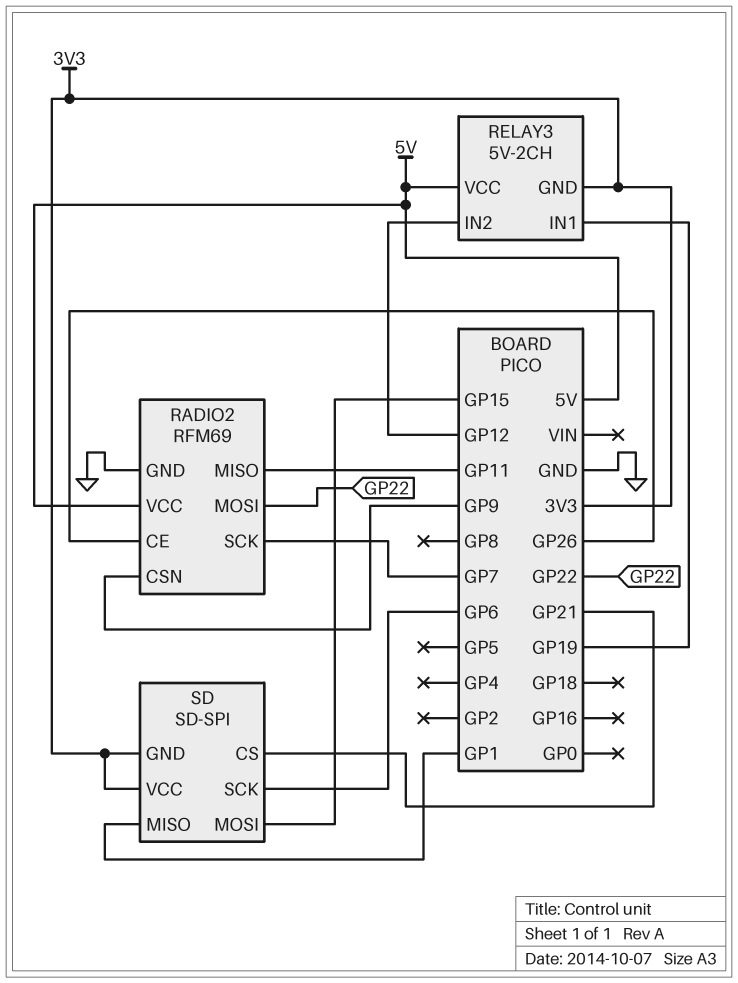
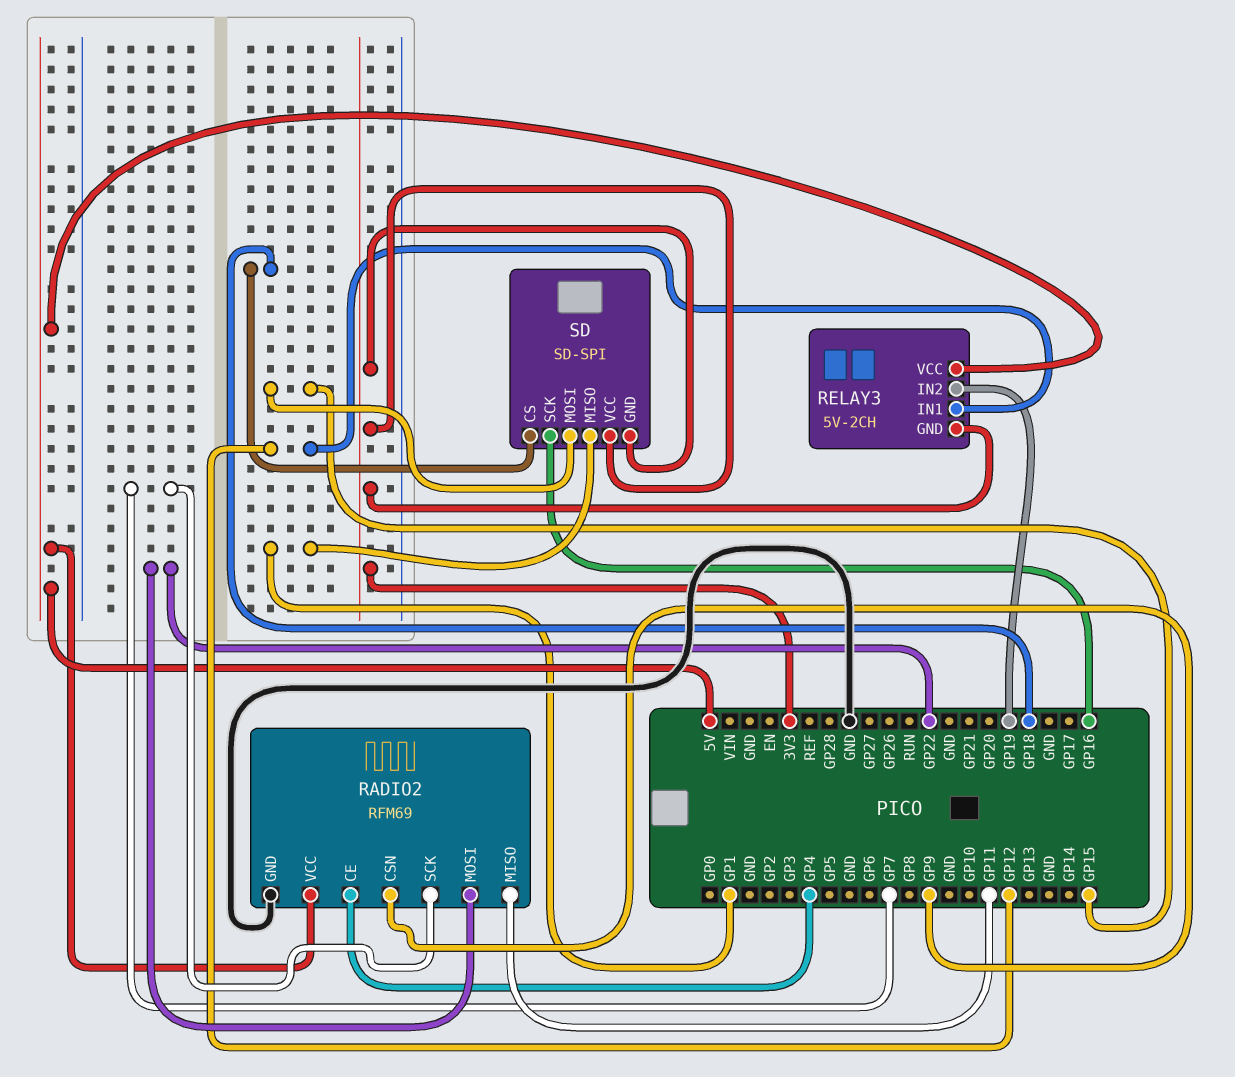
RADIO2 pin CE: GP26 -> GP4
RELAY3 pin IN1: GP19 -> GP12
RELAY3 pin IN2: GP12 -> GP19
SD pin CS: GP21 -> GP18
SD pin SCK: GP6 -> GP16

